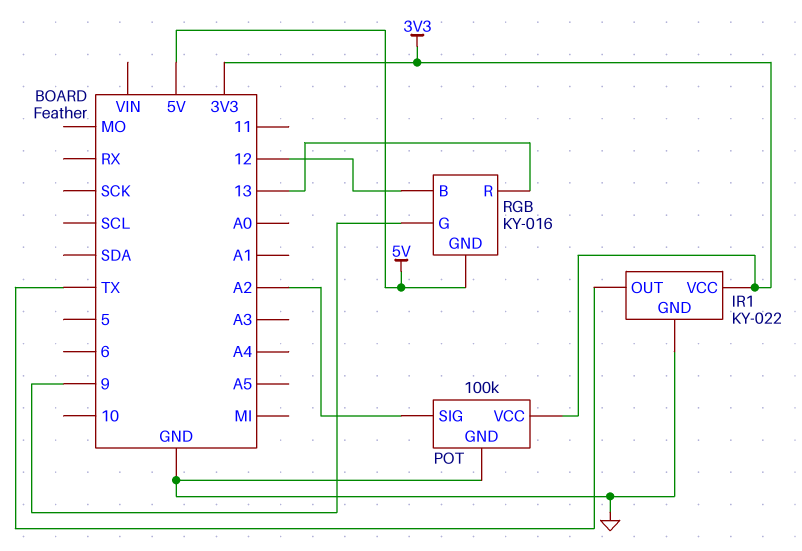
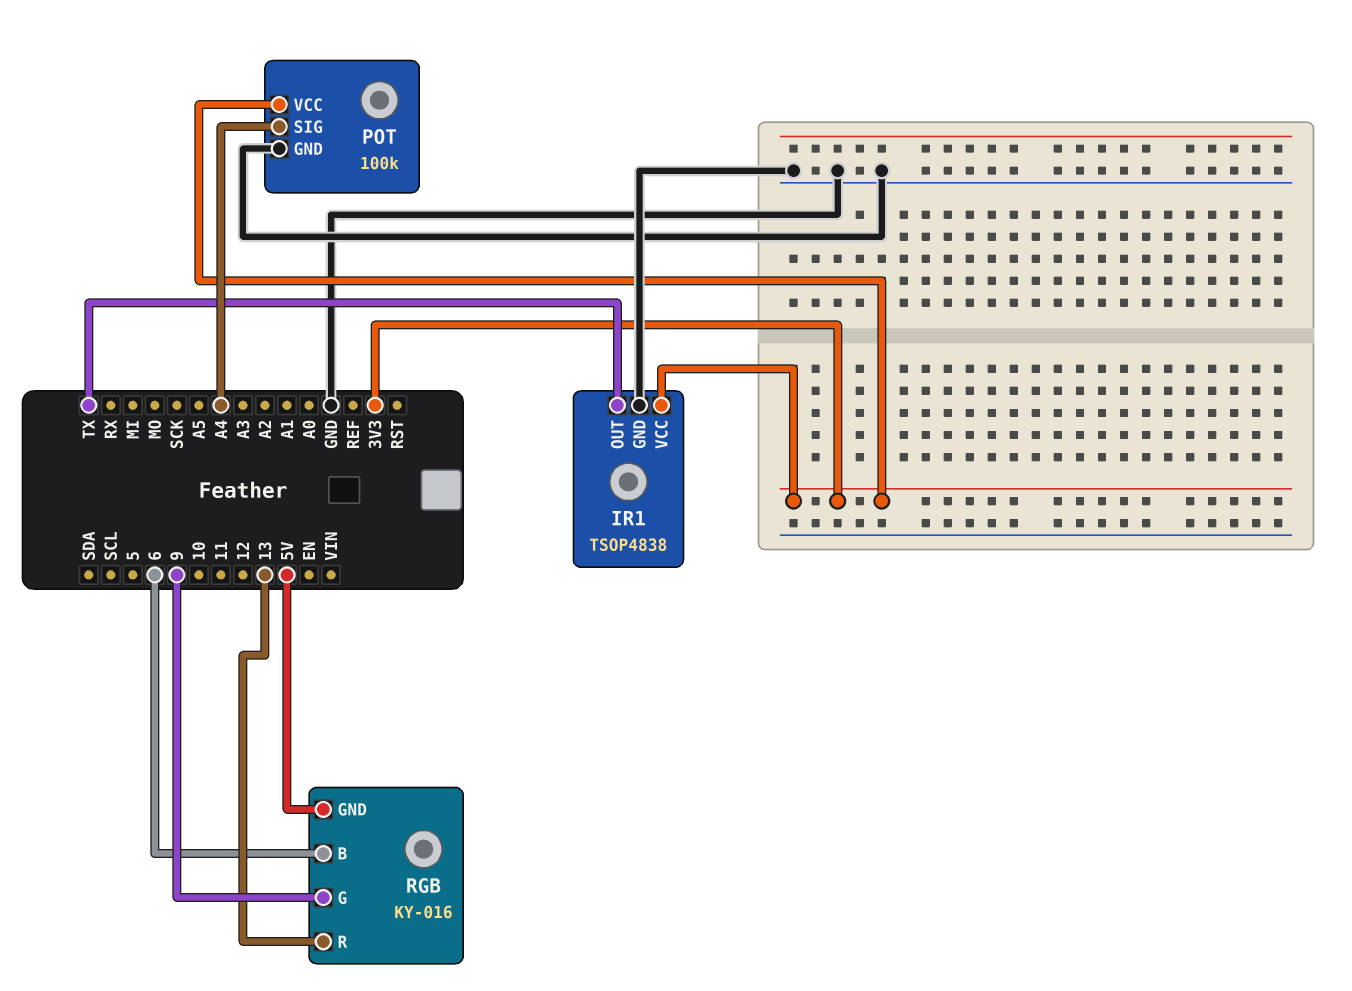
IR1: KY-022 -> TSOP4838
POT pin SIG: A2 -> A4
RGB pin B: 12 -> 6

